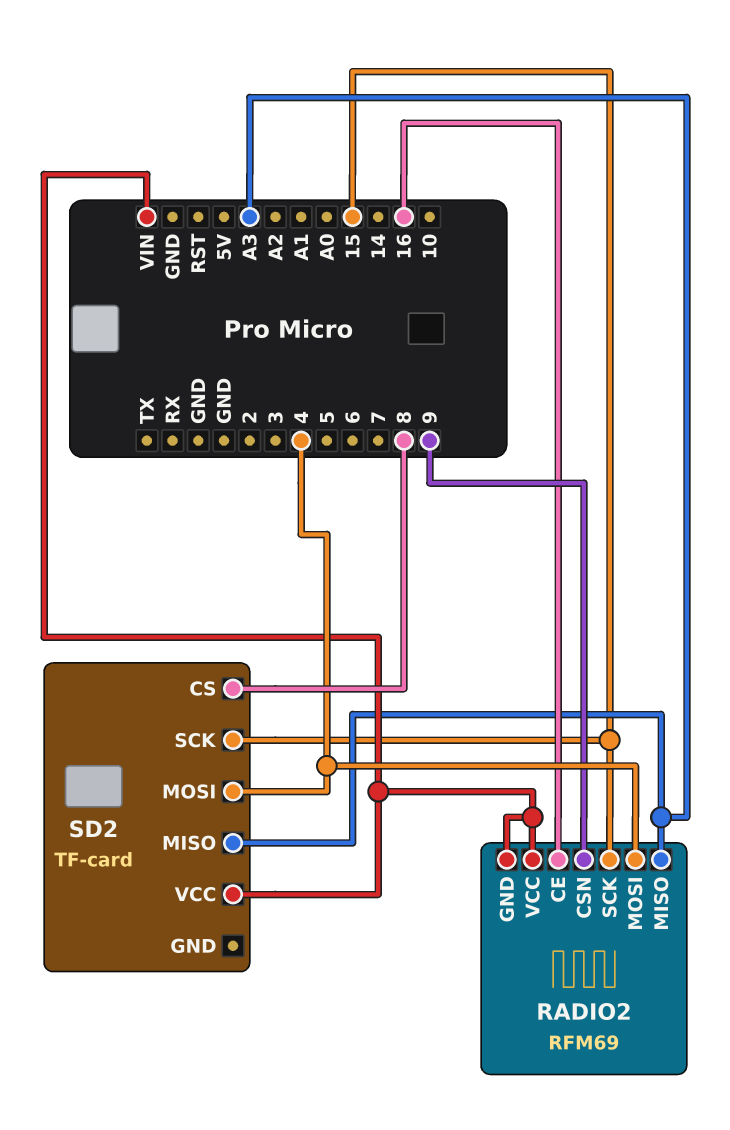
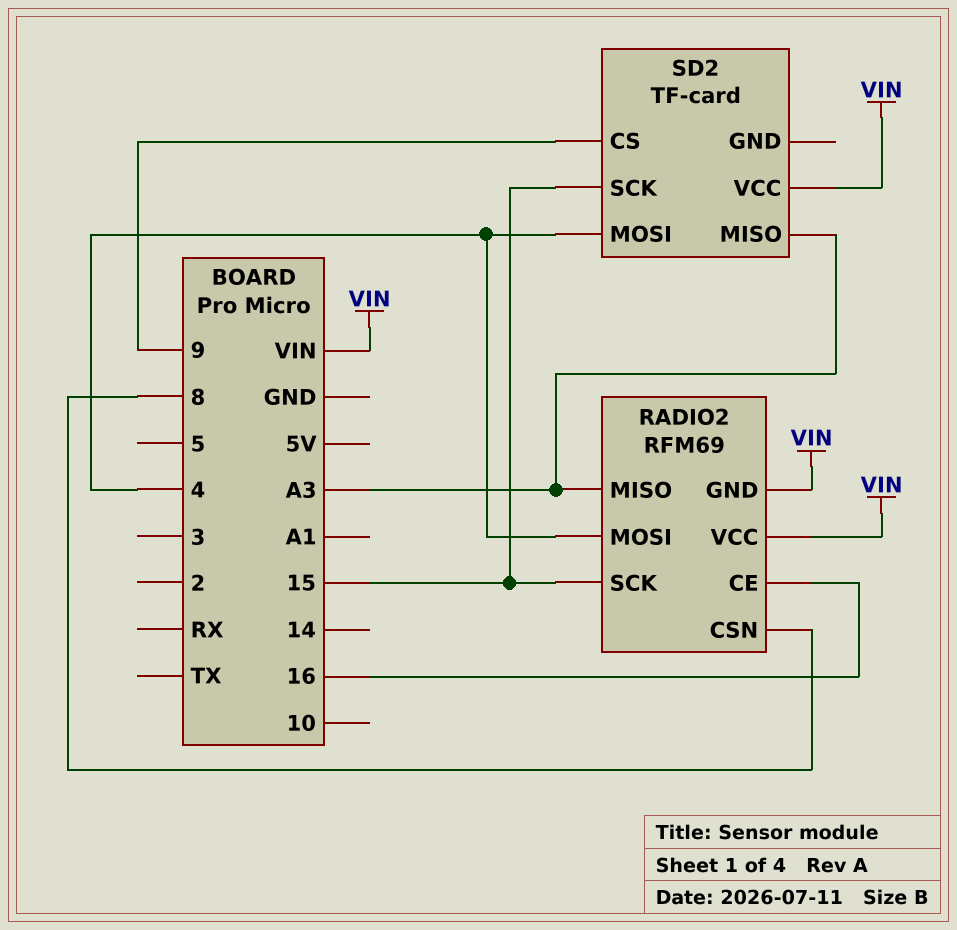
RADIO2 pin CSN: 9 -> 8
SD2 pin CS: 8 -> 9

